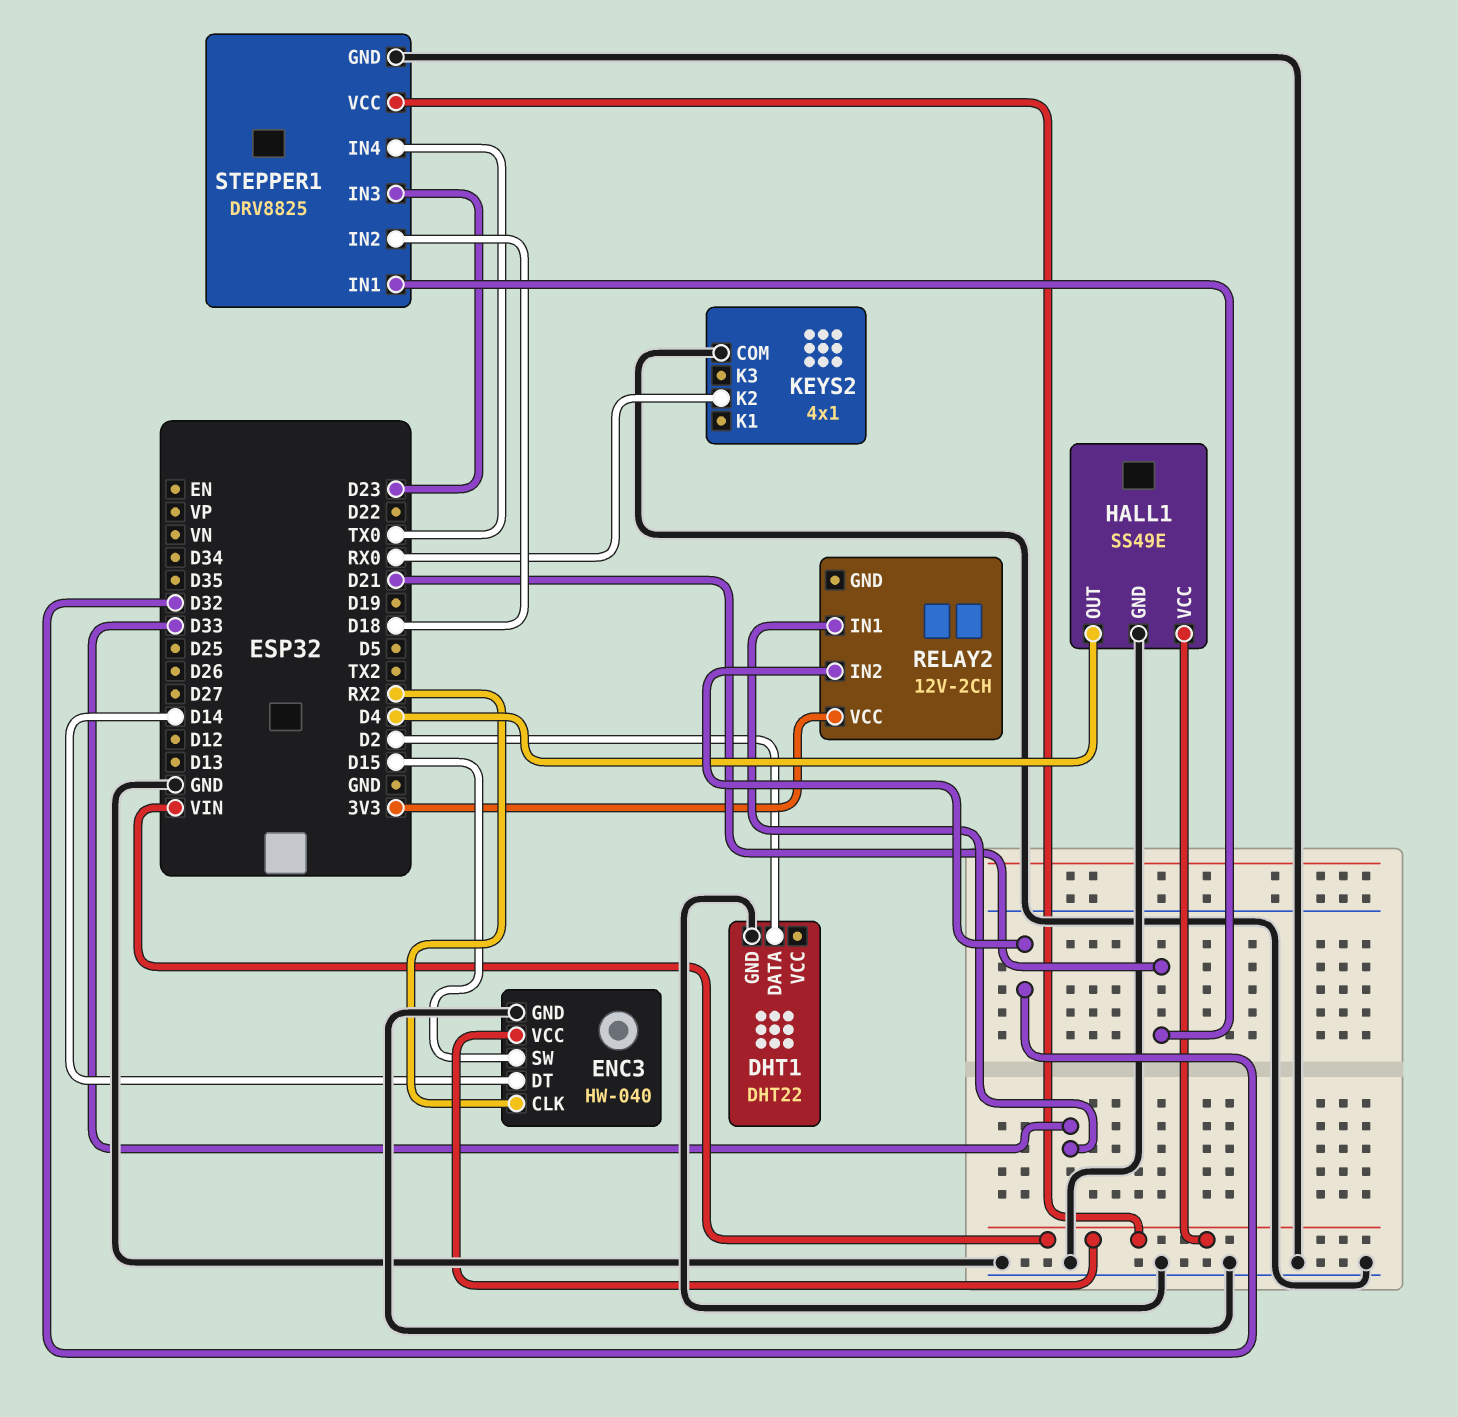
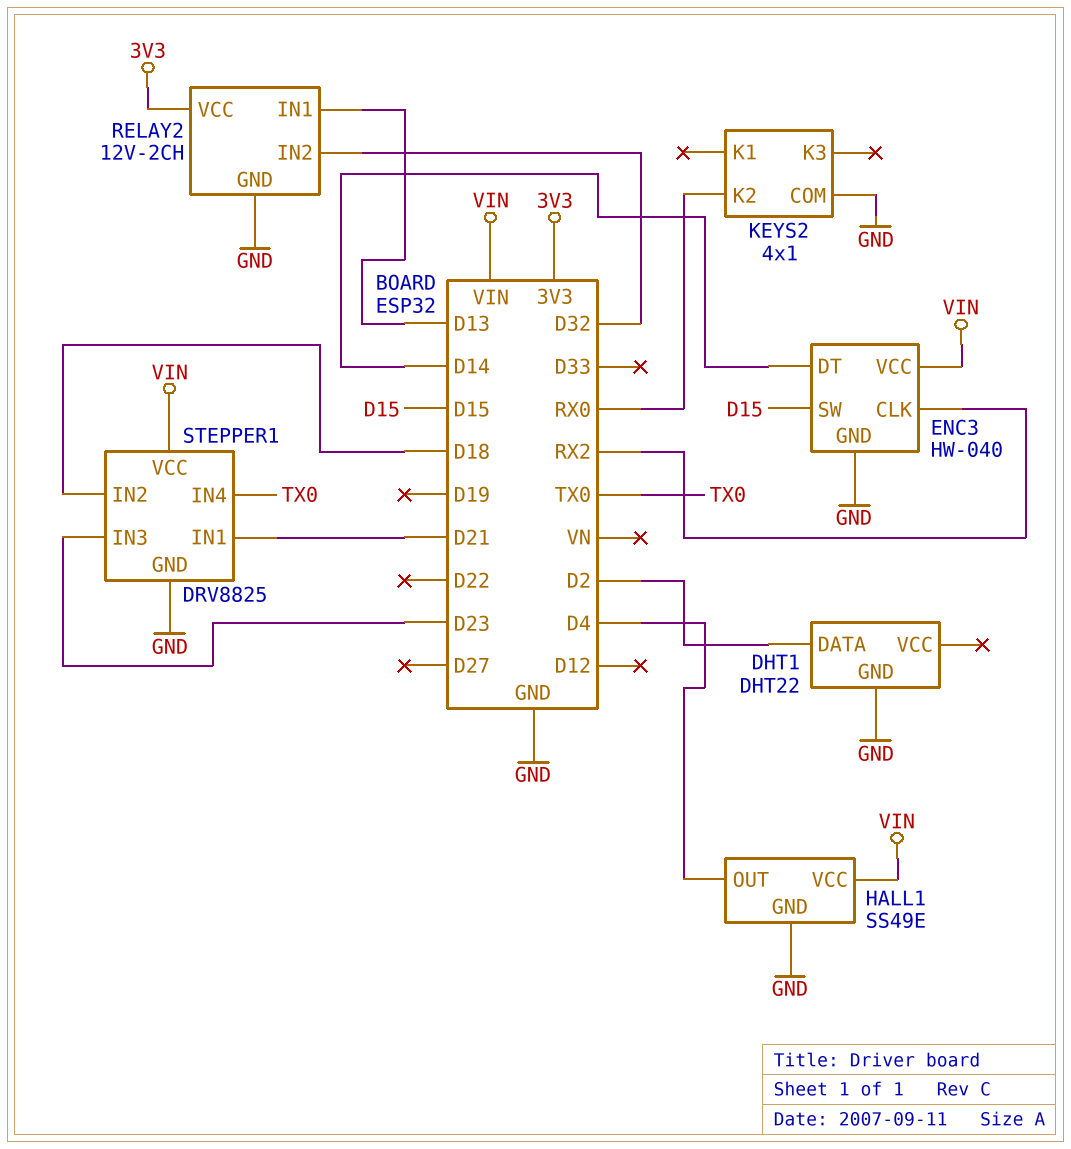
RELAY2 pin GND: none -> GND
RELAY2 pin IN1: D33 -> D13

